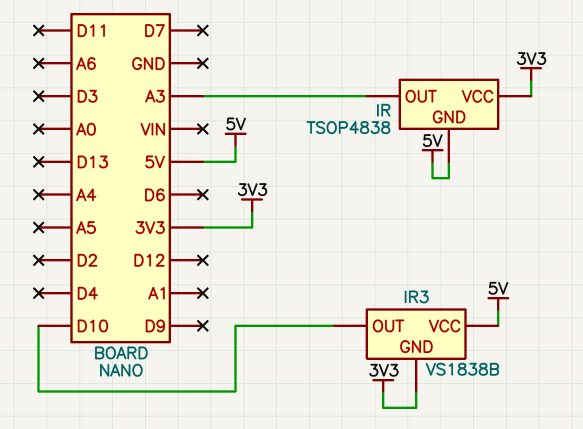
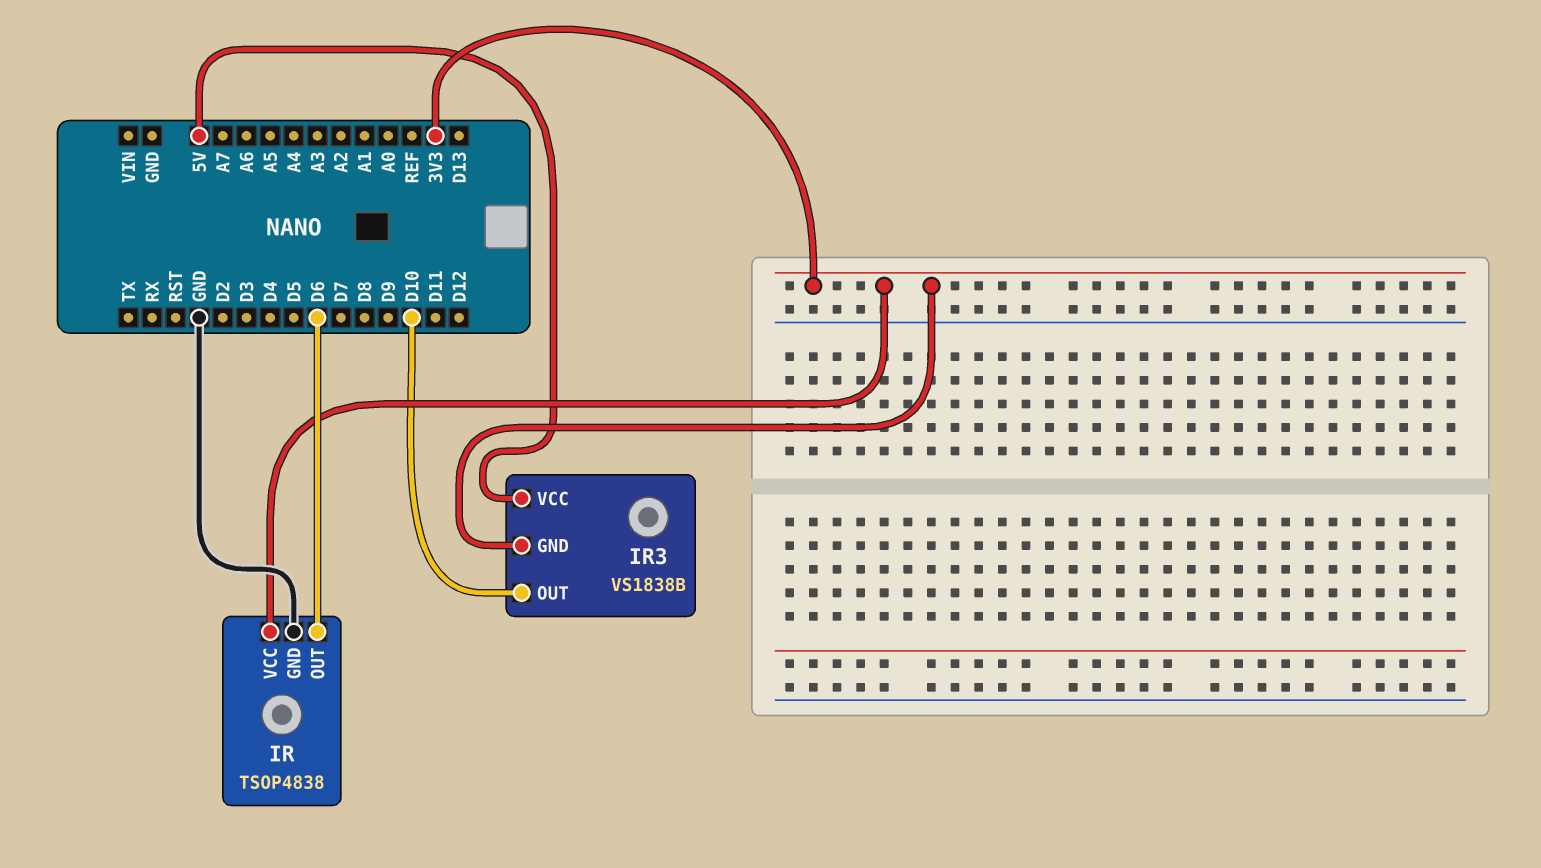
IR pin GND: 5V -> GND
IR pin OUT: A3 -> D6

